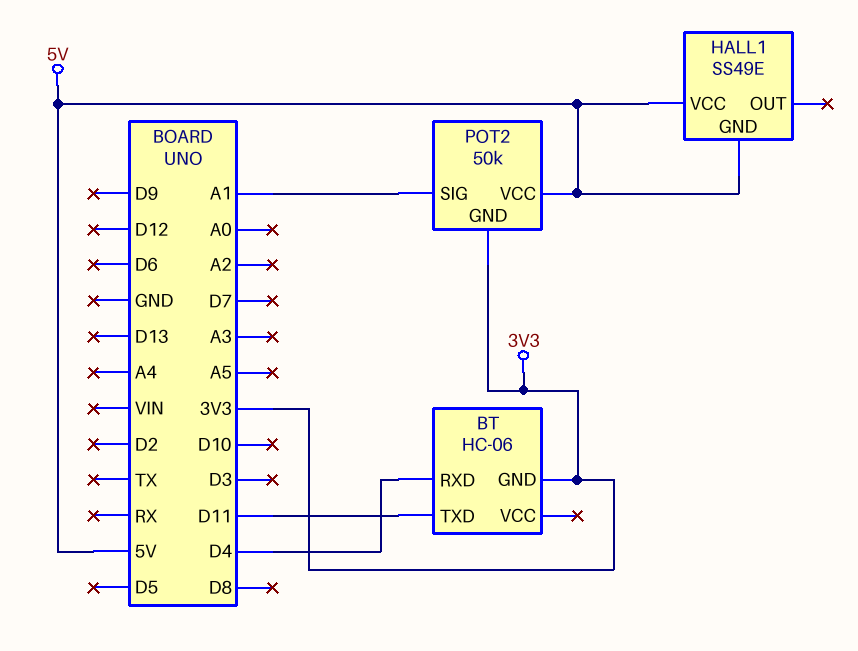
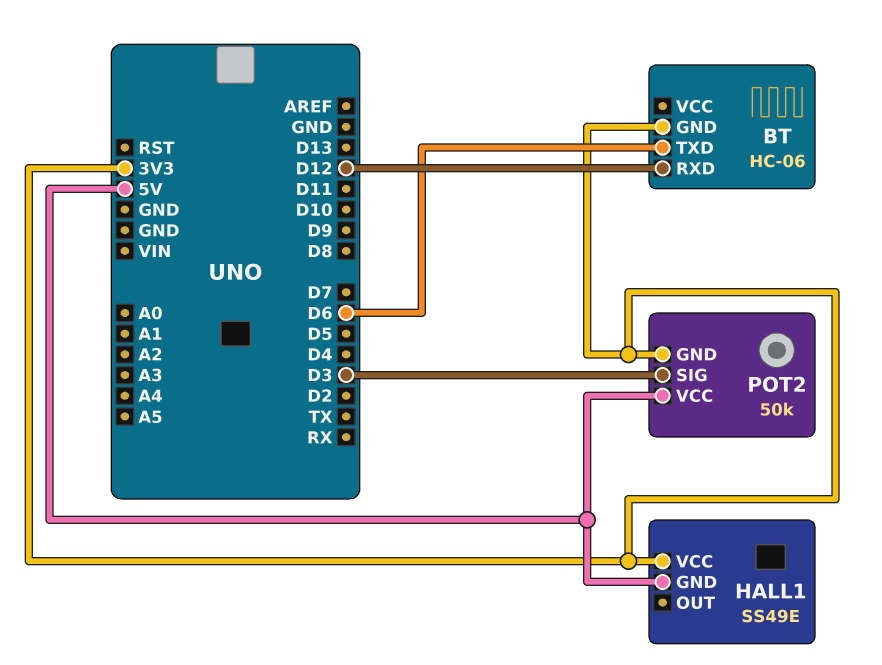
BT pin RXD: D4 -> D12
BT pin TXD: D11 -> D6
HALL1 pin VCC: 5V -> 3V3
POT2 pin SIG: A1 -> D3

